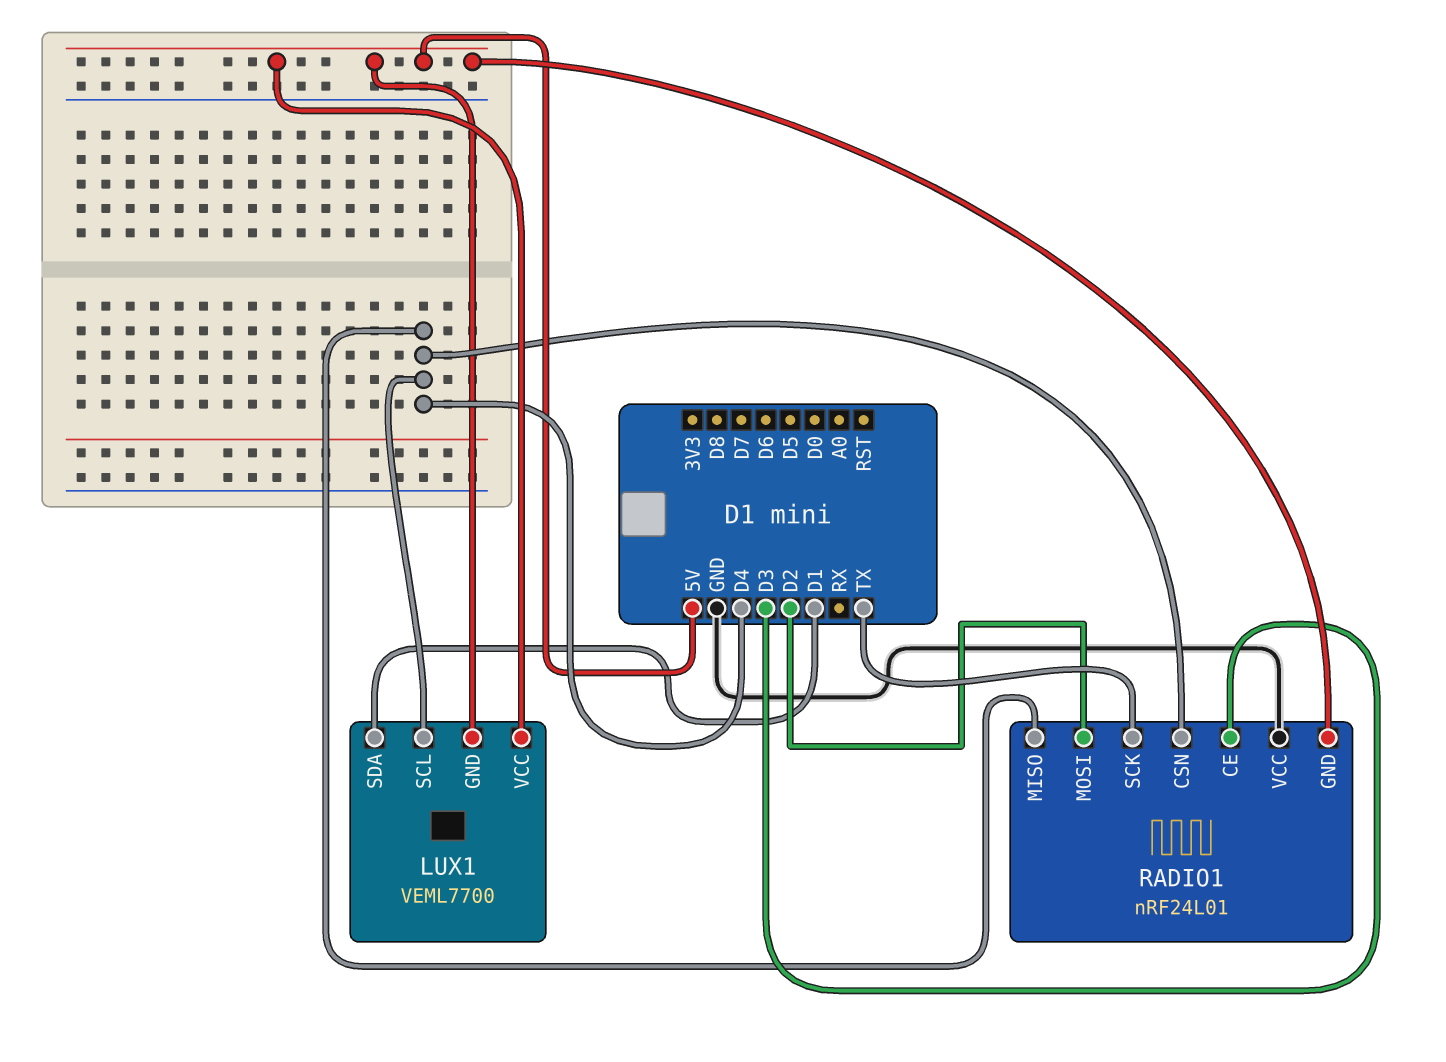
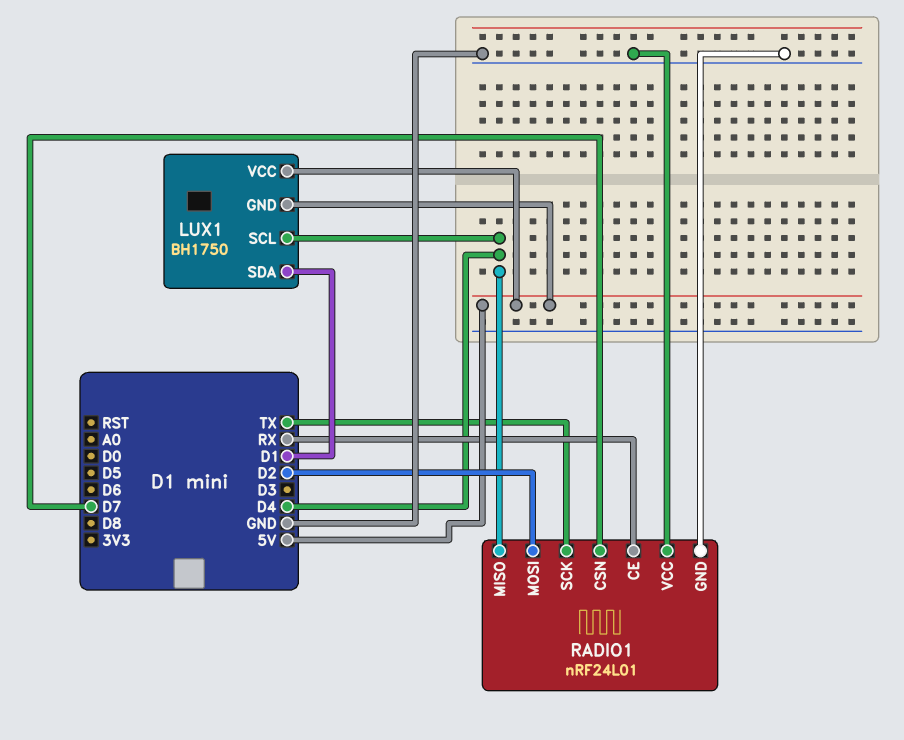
LUX1: VEML7700 -> BH1750
RADIO1 pin CE: D3 -> RX
RADIO1 pin CSN: D4 -> D7
RADIO1 pin GND: 5V -> GND

